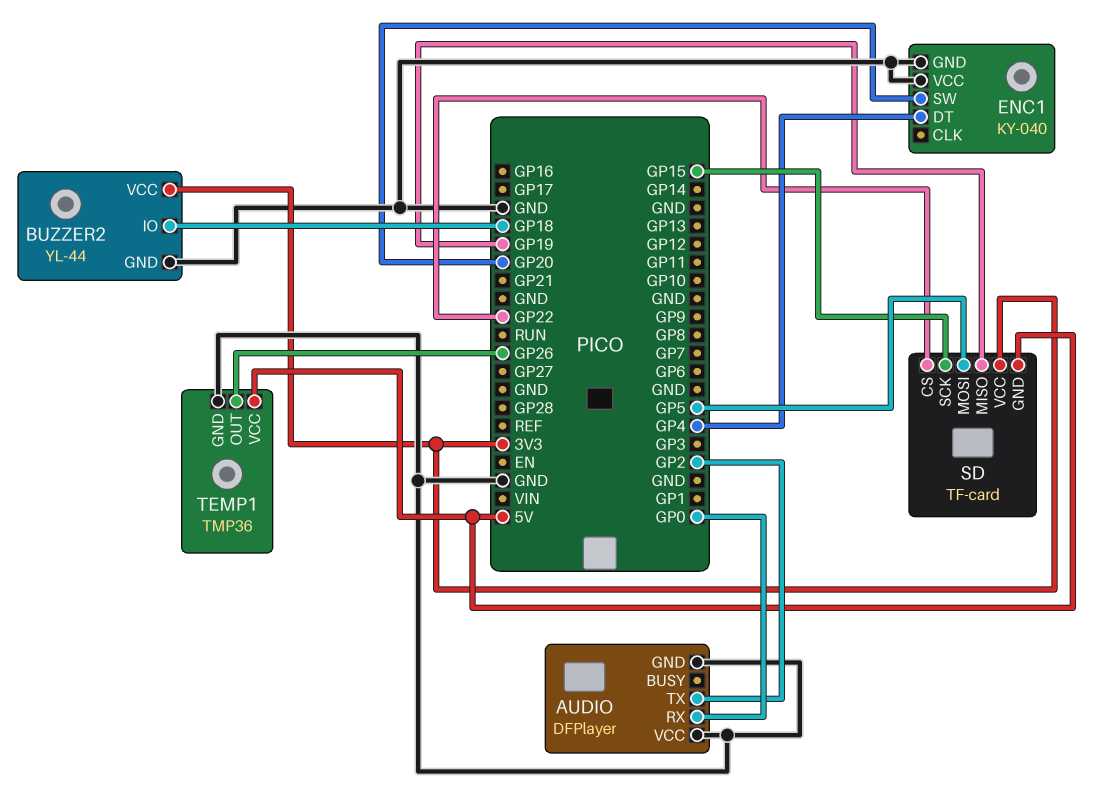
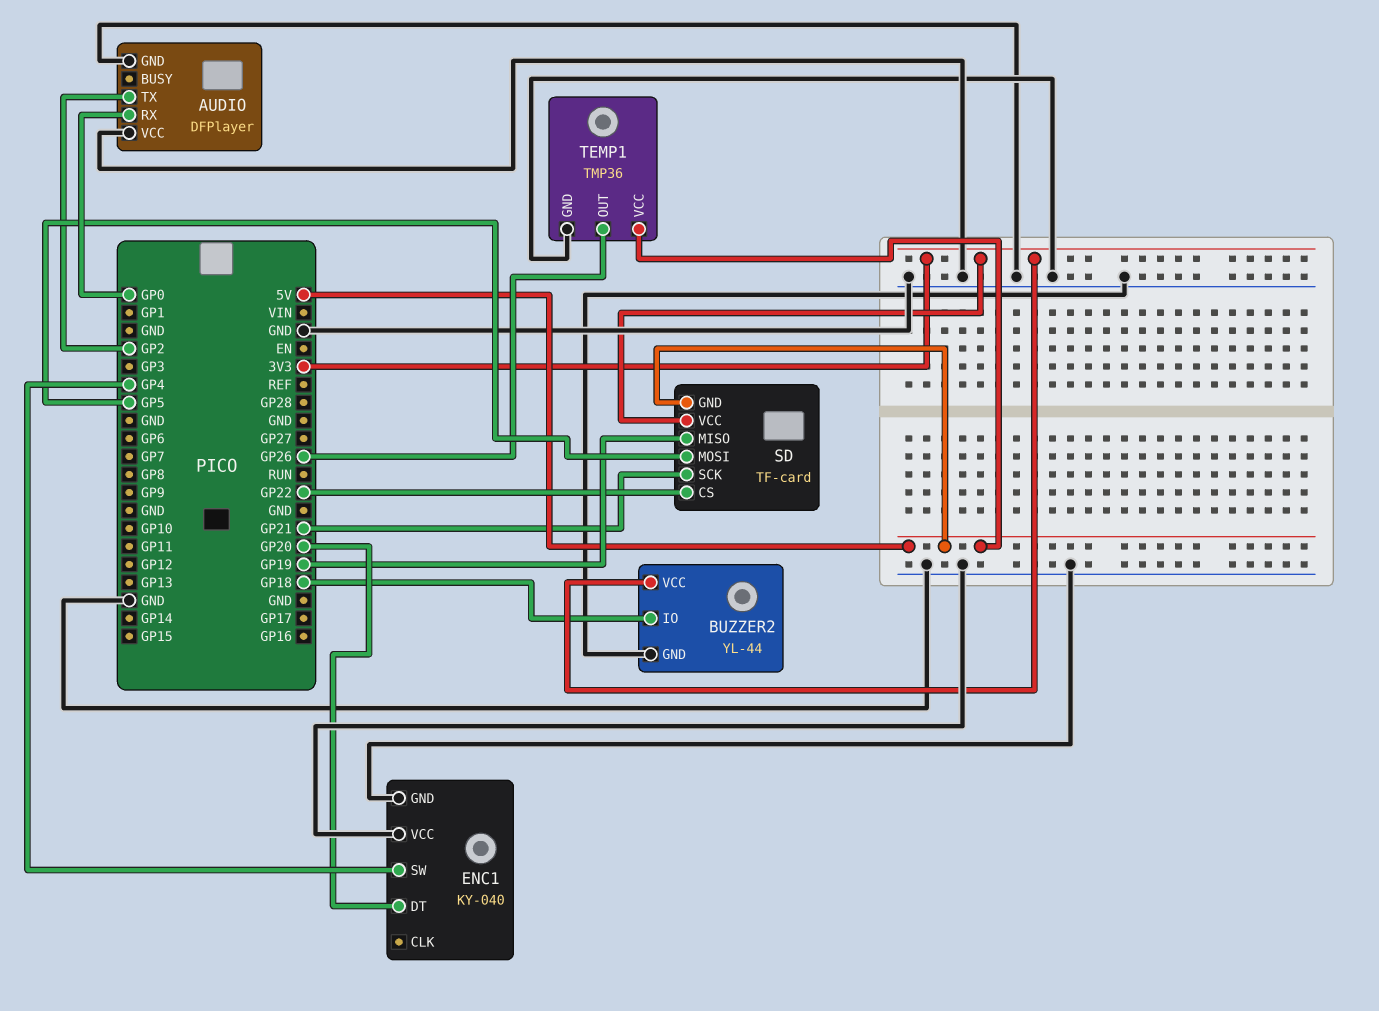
ENC1 pin DT: GP4 -> GP20
ENC1 pin SW: GP20 -> GP4
SD pin SCK: GP15 -> GP21

